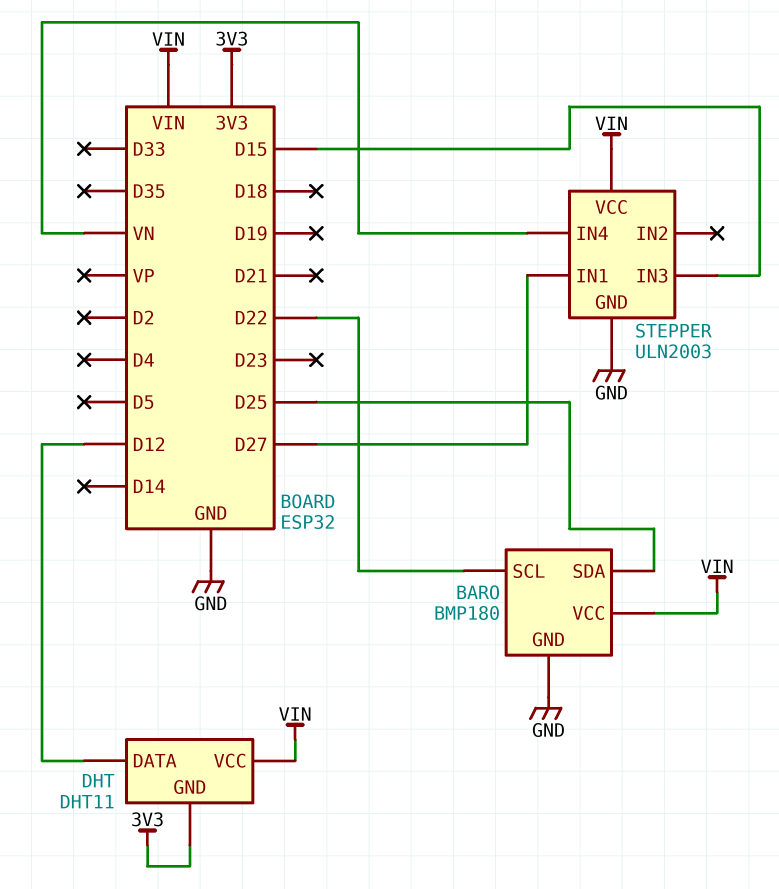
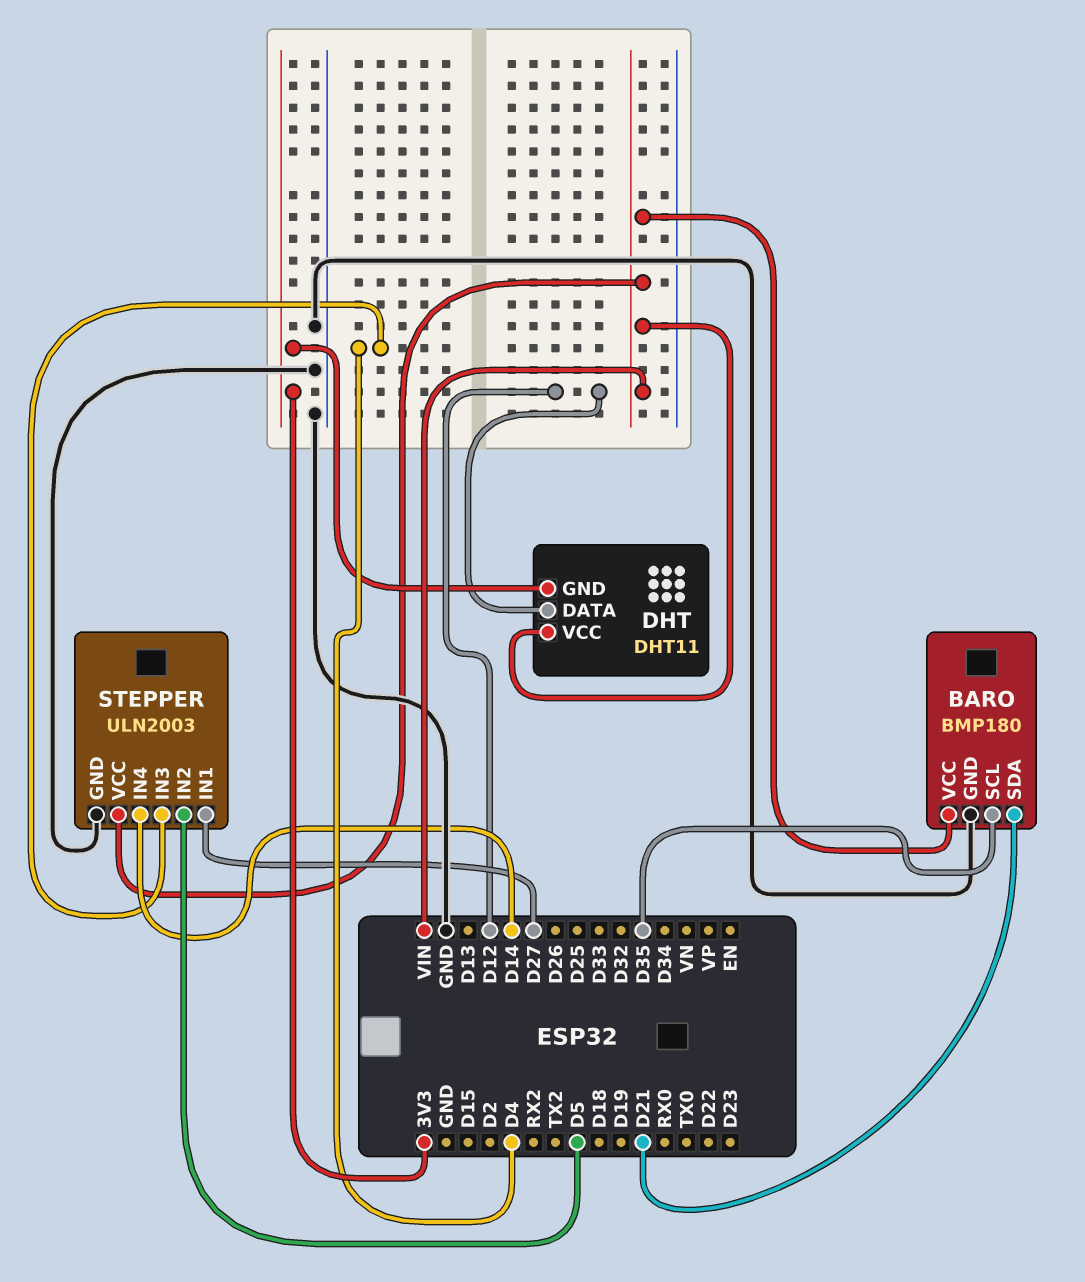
BARO pin SCL: D22 -> D35
BARO pin SDA: D25 -> D21
STEPPER pin IN2: none -> D5
STEPPER pin IN3: D15 -> D4
STEPPER pin IN4: VN -> D14

